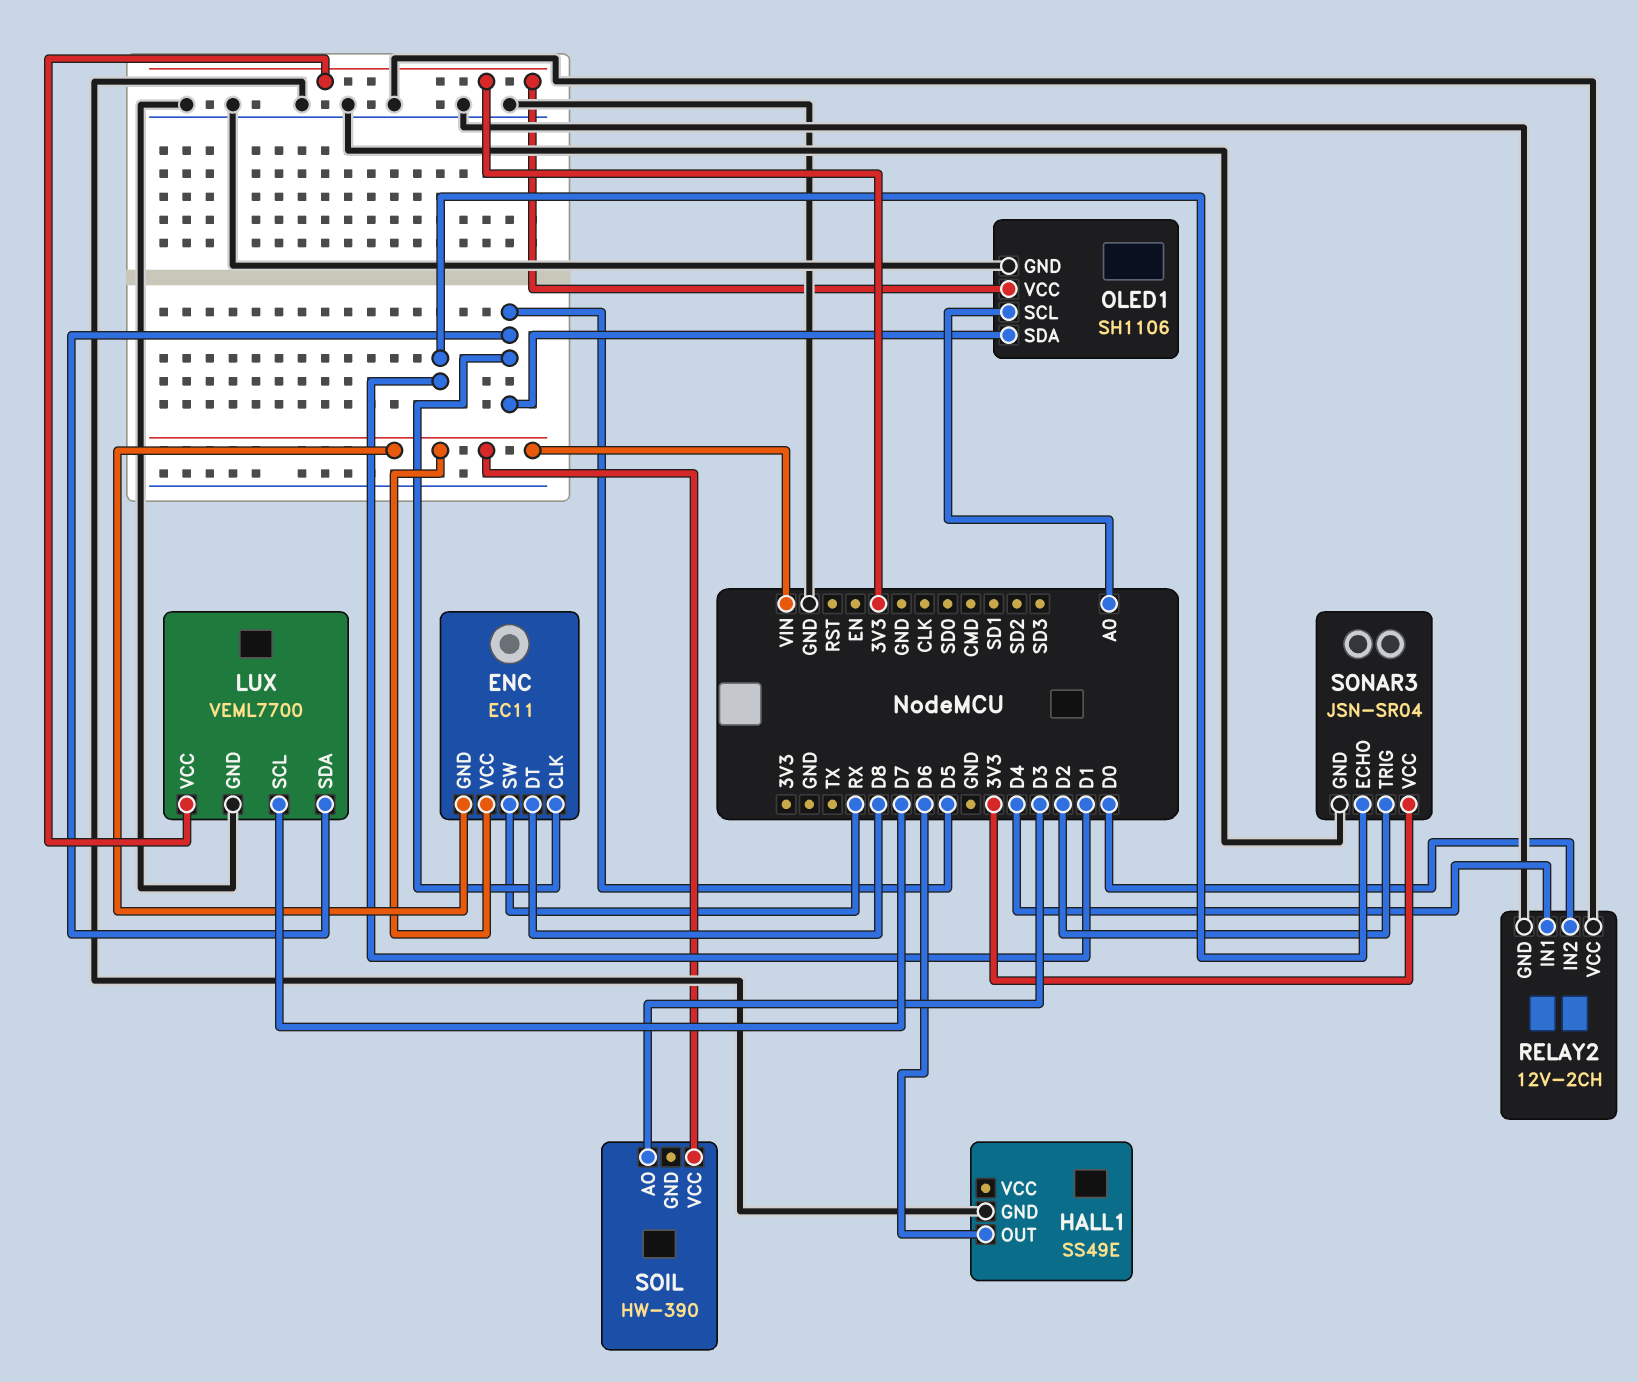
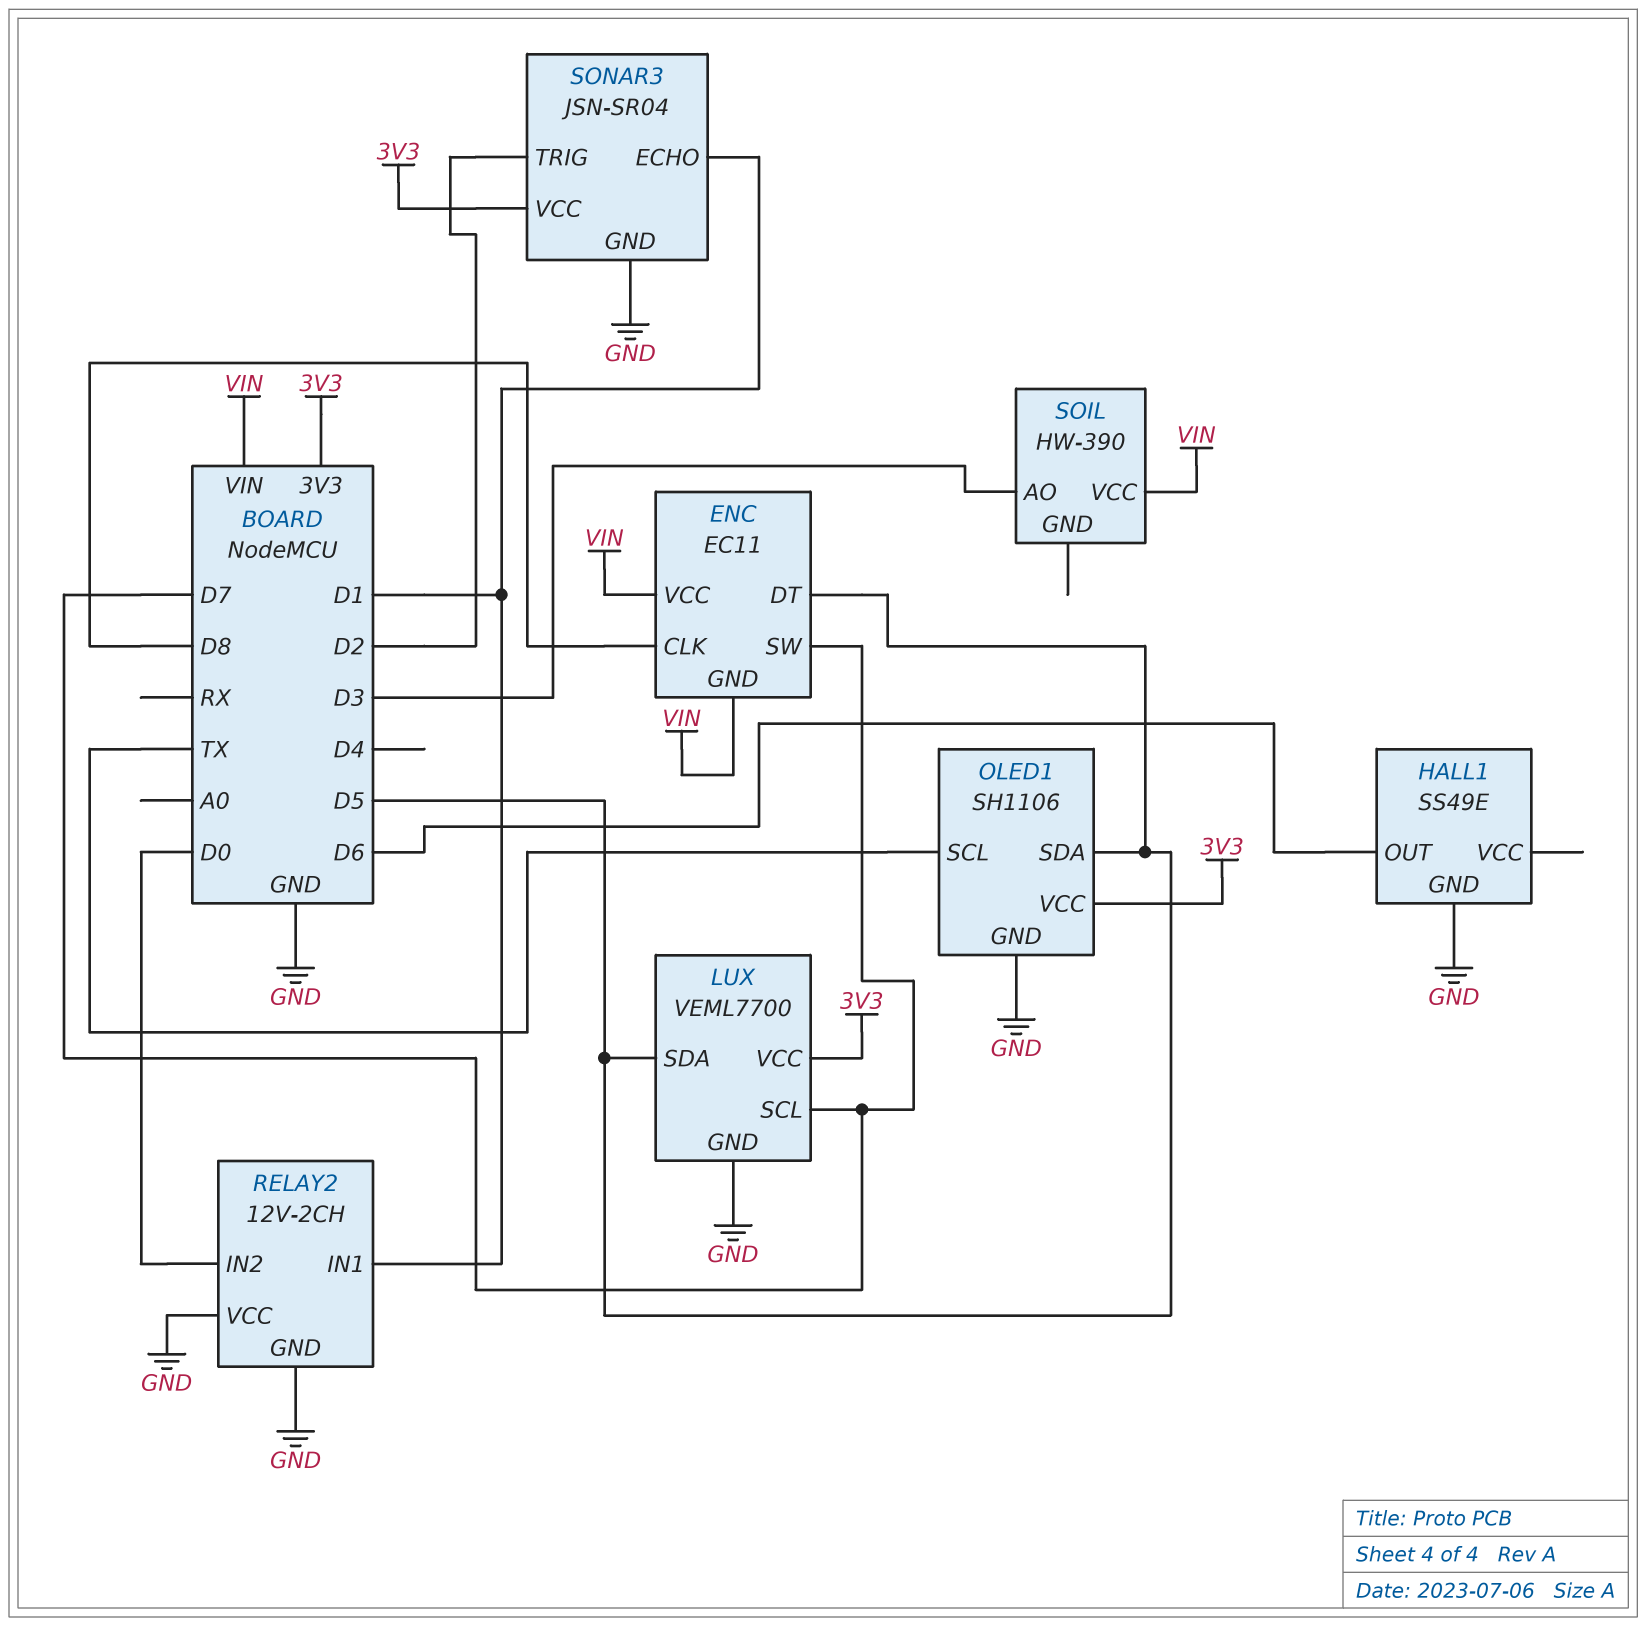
ENC pin CLK: D5 -> D8
ENC pin DT: D8 -> D5
ENC pin SW: RX -> D7
OLED1 pin SCL: A0 -> TX
RELAY2 pin IN1: D4 -> D1

